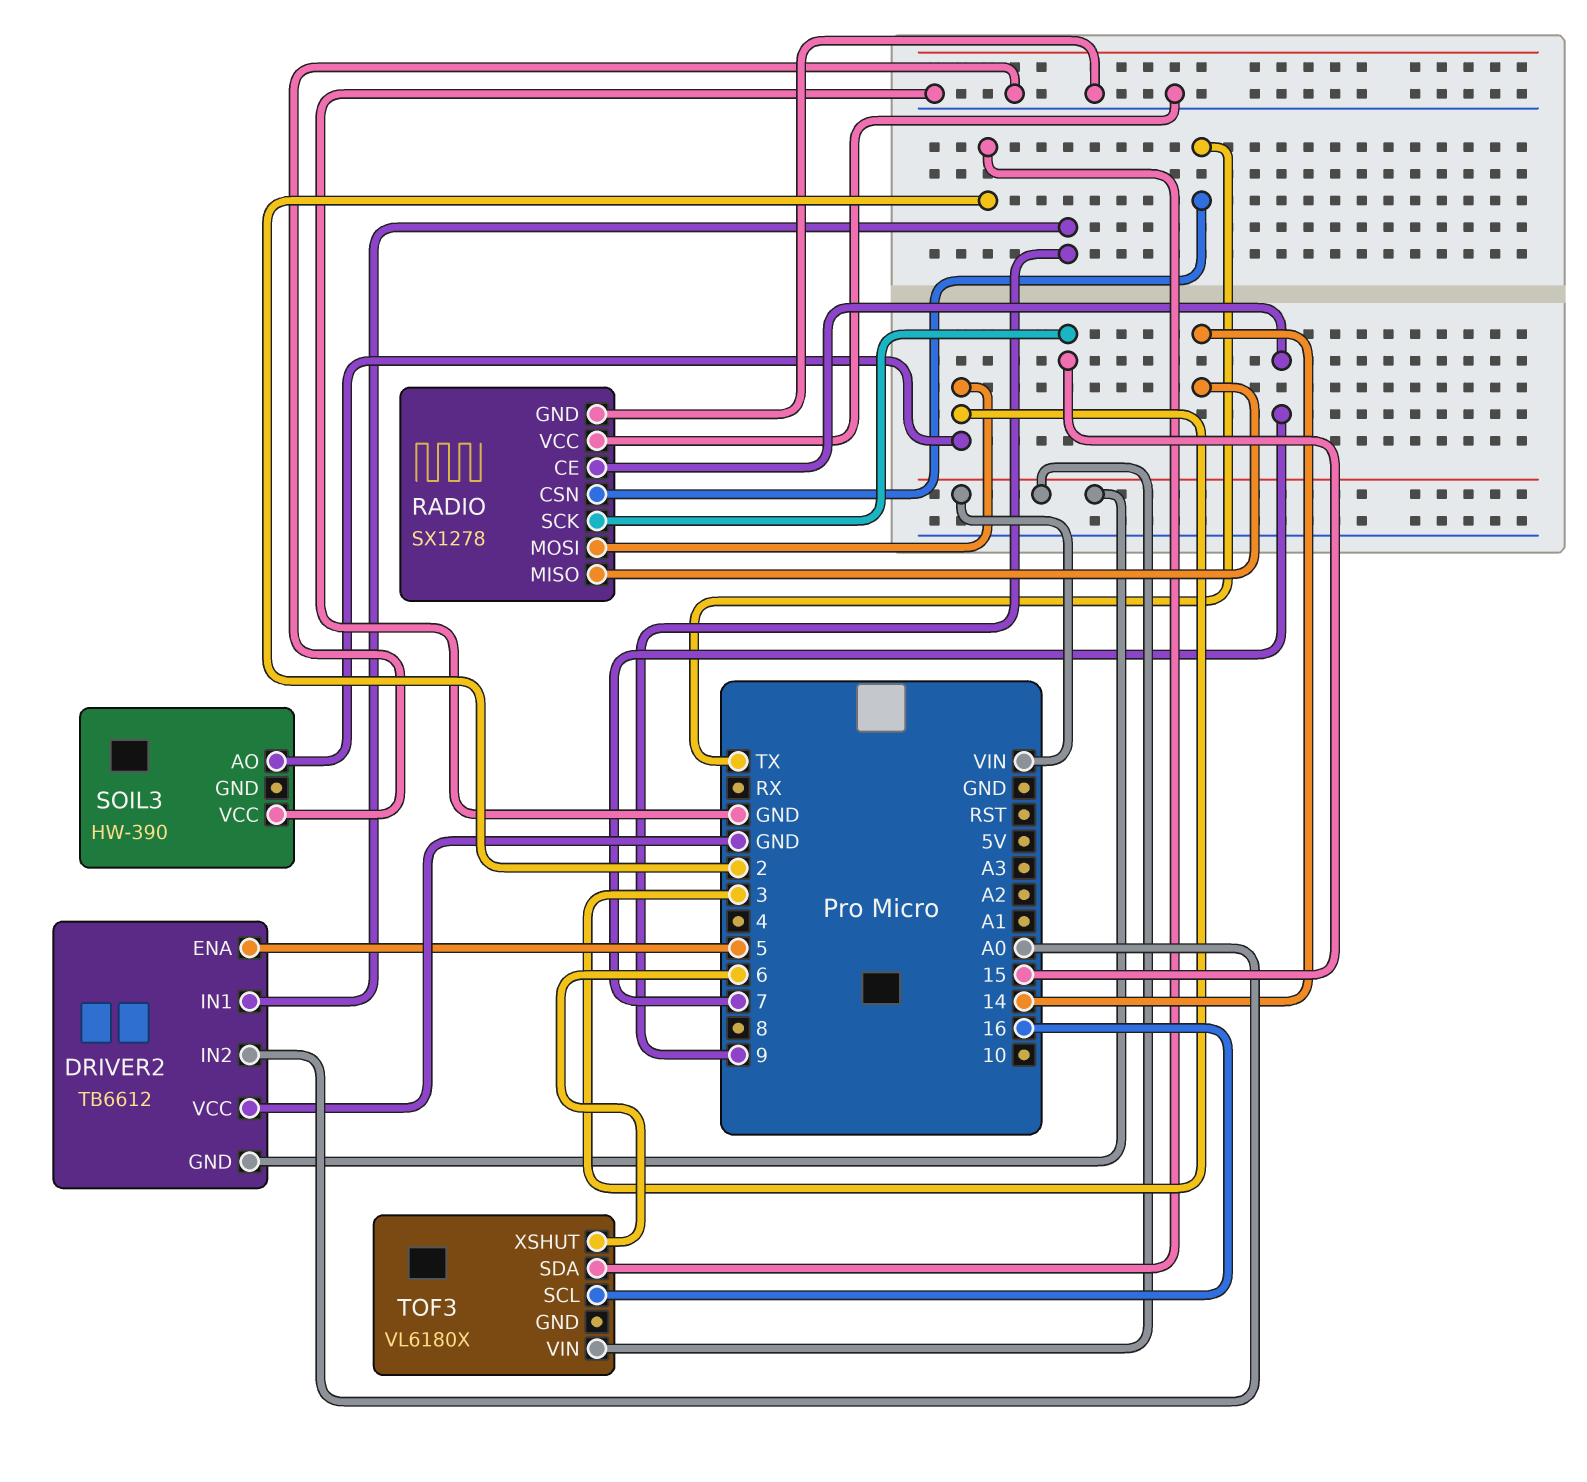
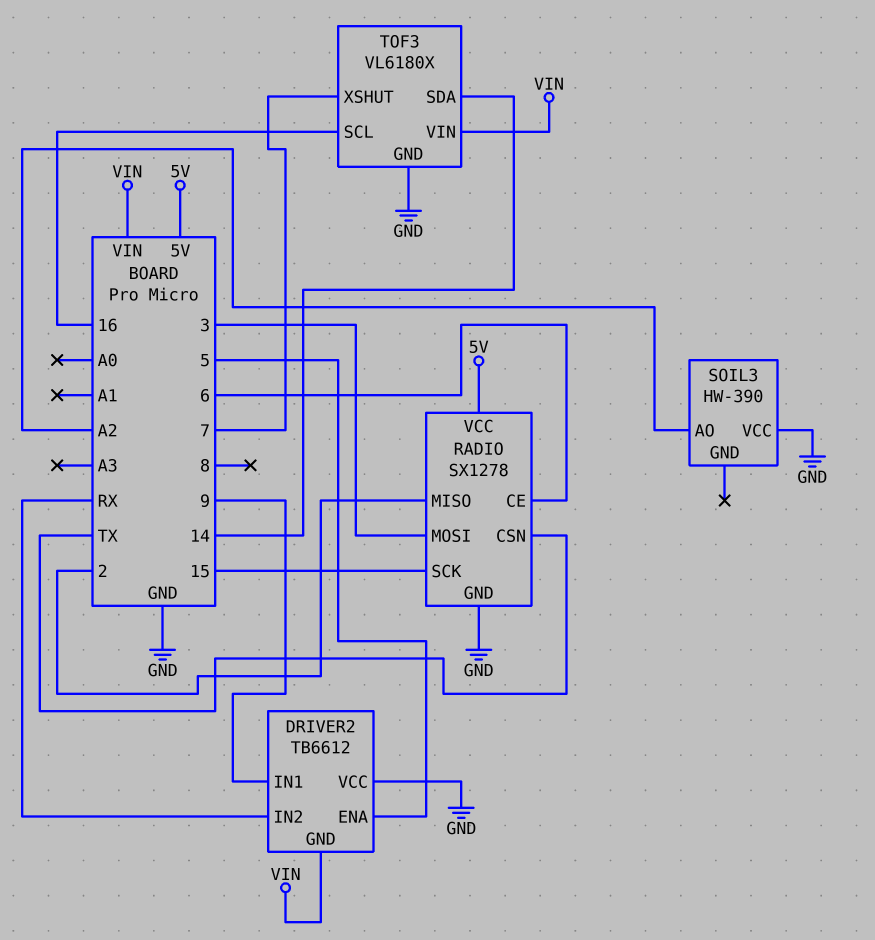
DRIVER2 pin IN2: A0 -> RX
RADIO pin CE: 7 -> 6
RADIO pin MISO: 14 -> 2
RADIO pin VCC: GND -> 5V
SOIL3 pin AO: 3 -> A2
TOF3 pin GND: none -> GND
TOF3 pin SDA: 2 -> 14
TOF3 pin XSHUT: 6 -> 7

